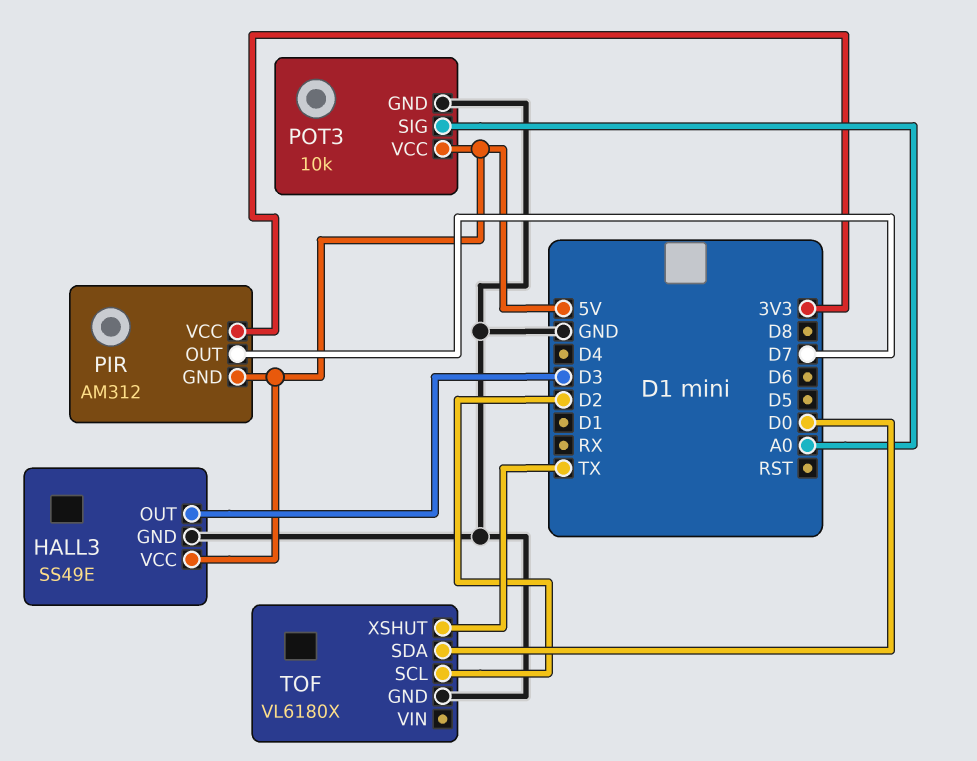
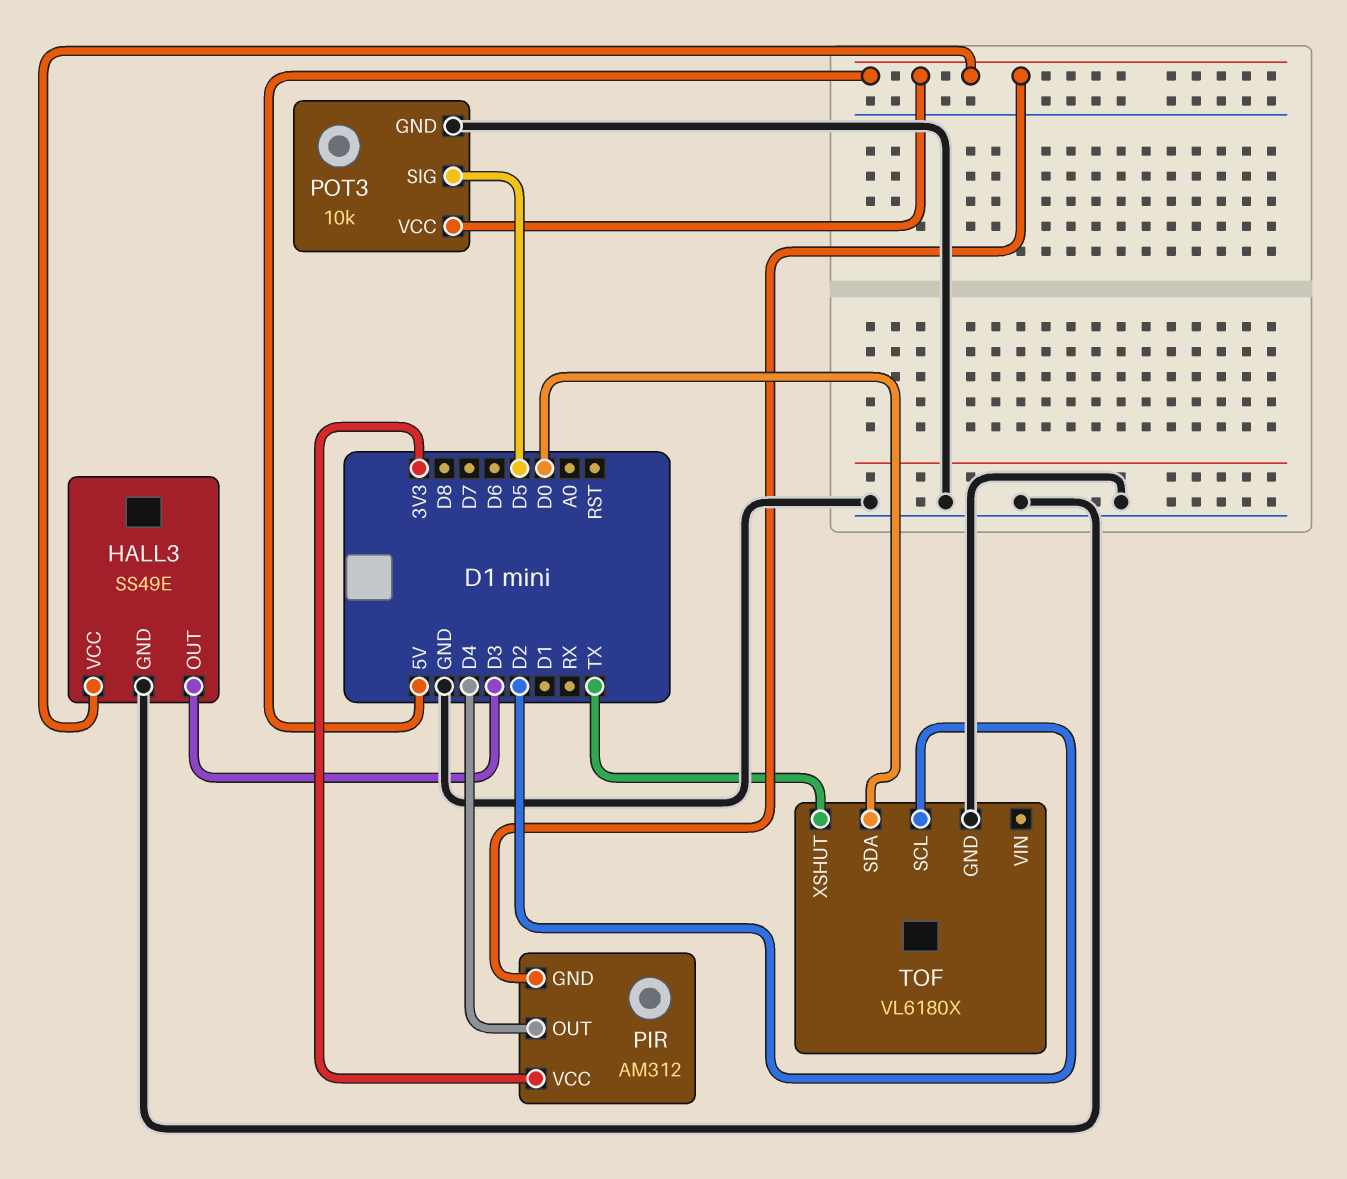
PIR pin OUT: D7 -> D4
POT3 pin SIG: A0 -> D5

